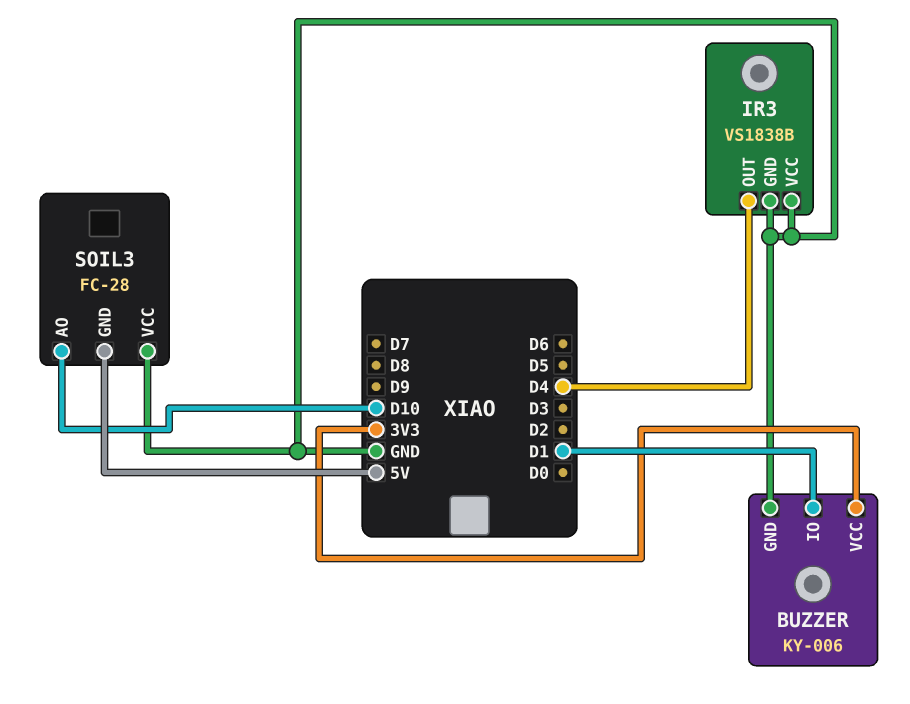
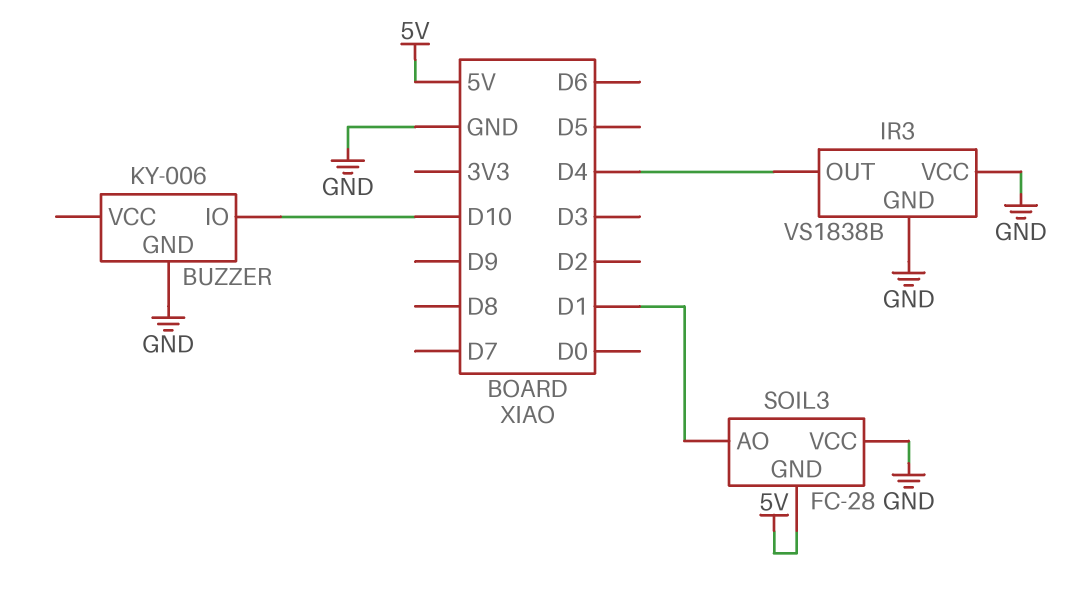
BUZZER pin IO: D1 -> D10
BUZZER pin VCC: 3V3 -> none
SOIL3 pin AO: D10 -> D1

